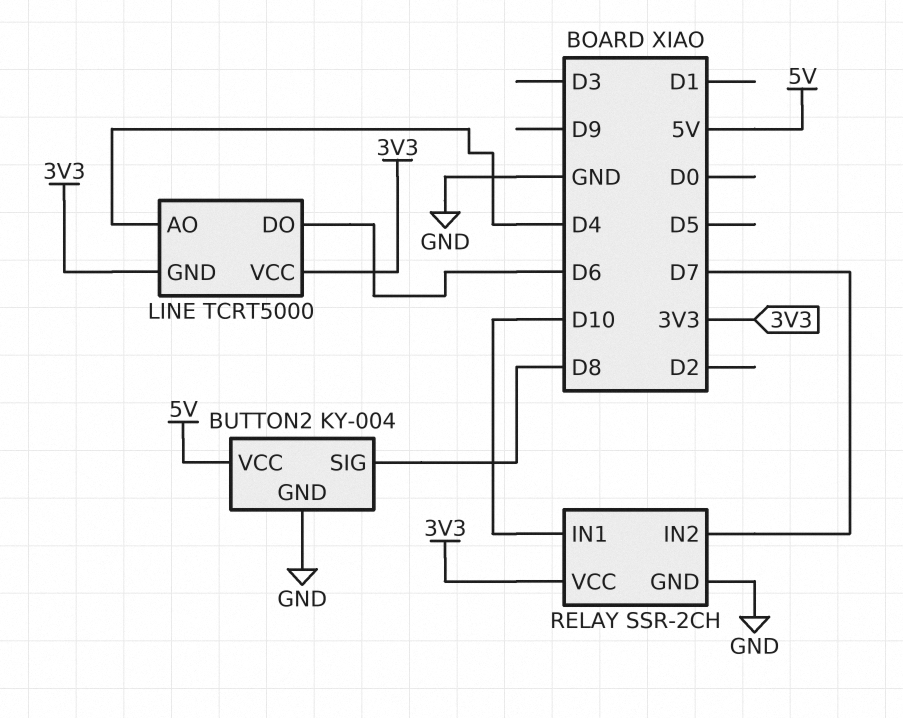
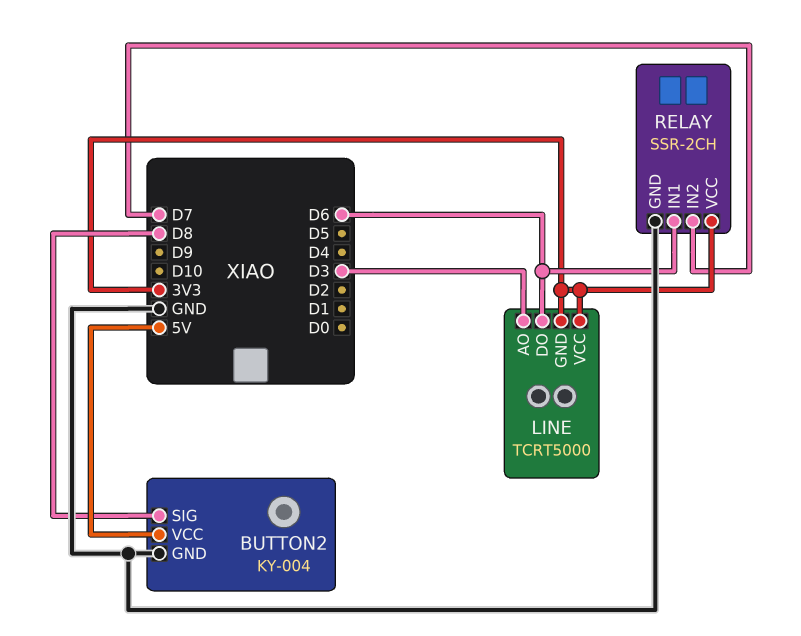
LINE pin AO: D4 -> D3
RELAY pin IN1: D10 -> D6

